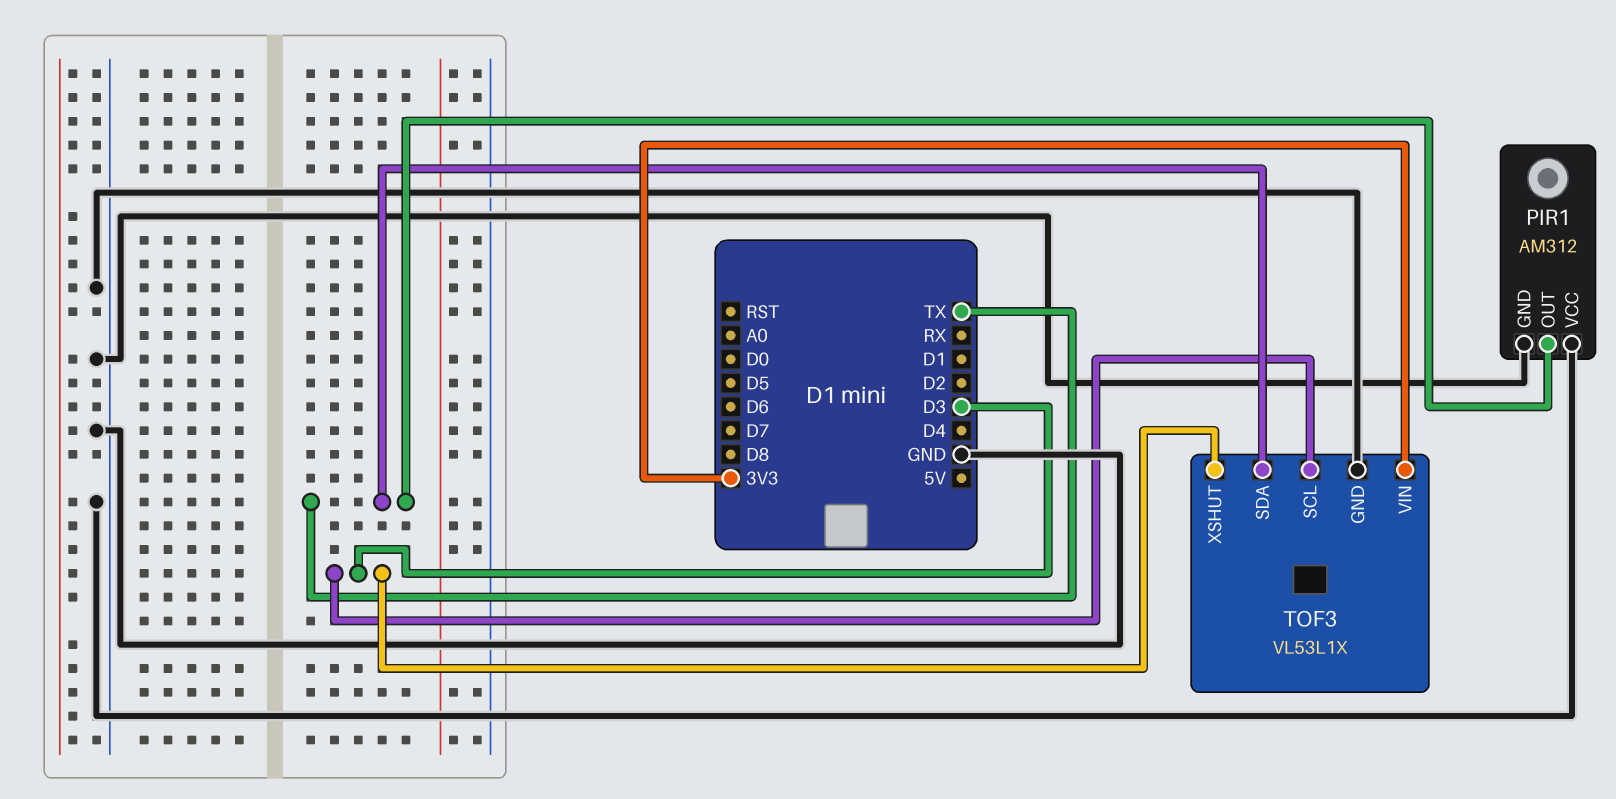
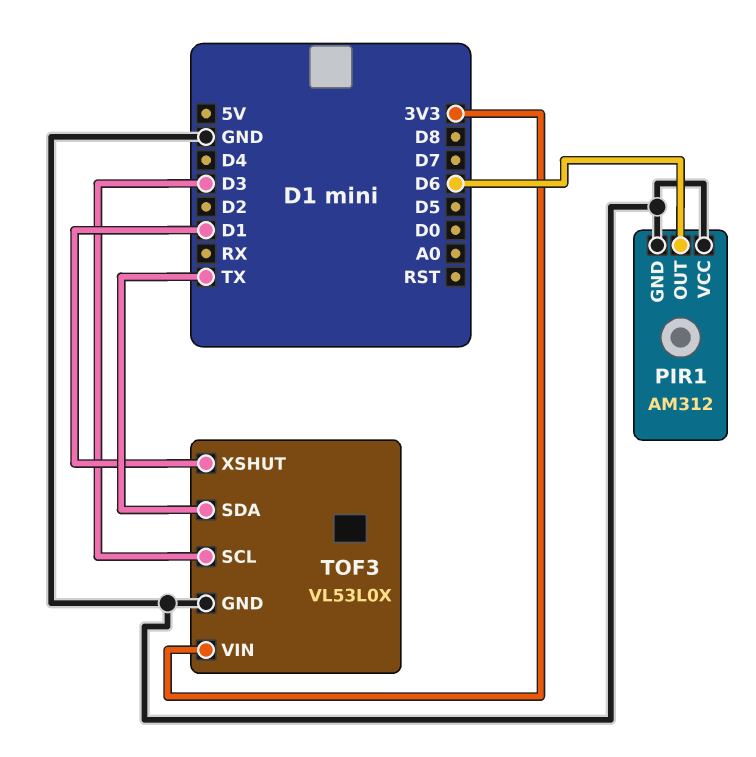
PIR1 pin OUT: TX -> D6
TOF3: VL53L1X -> VL53L0X
TOF3 pin XSHUT: D3 -> D1

